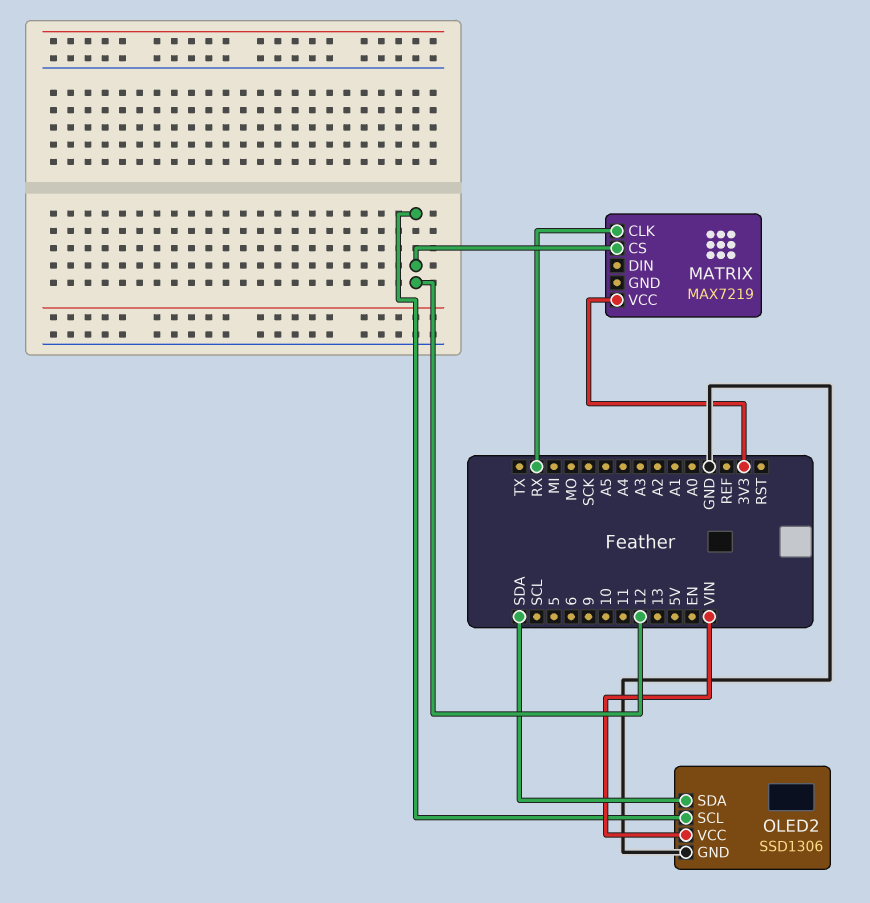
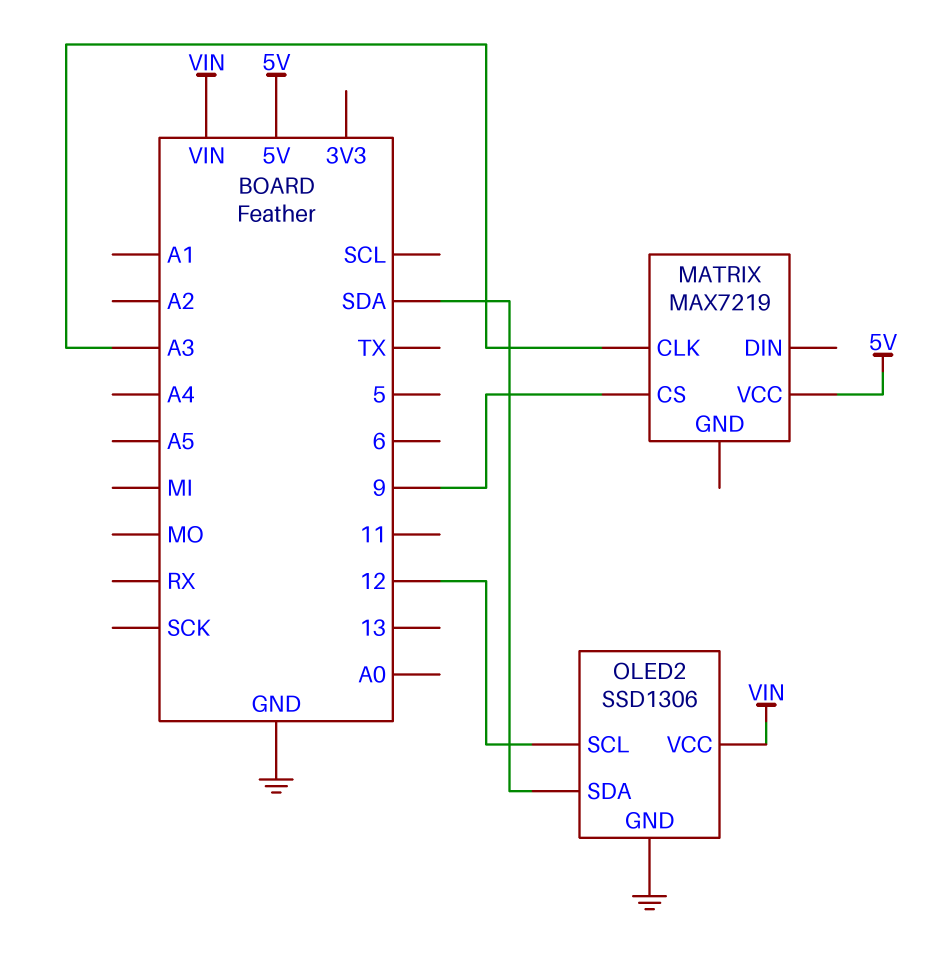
MATRIX pin CLK: RX -> A3
MATRIX pin CS: 12 -> 9
MATRIX pin VCC: 3V3 -> 5V

